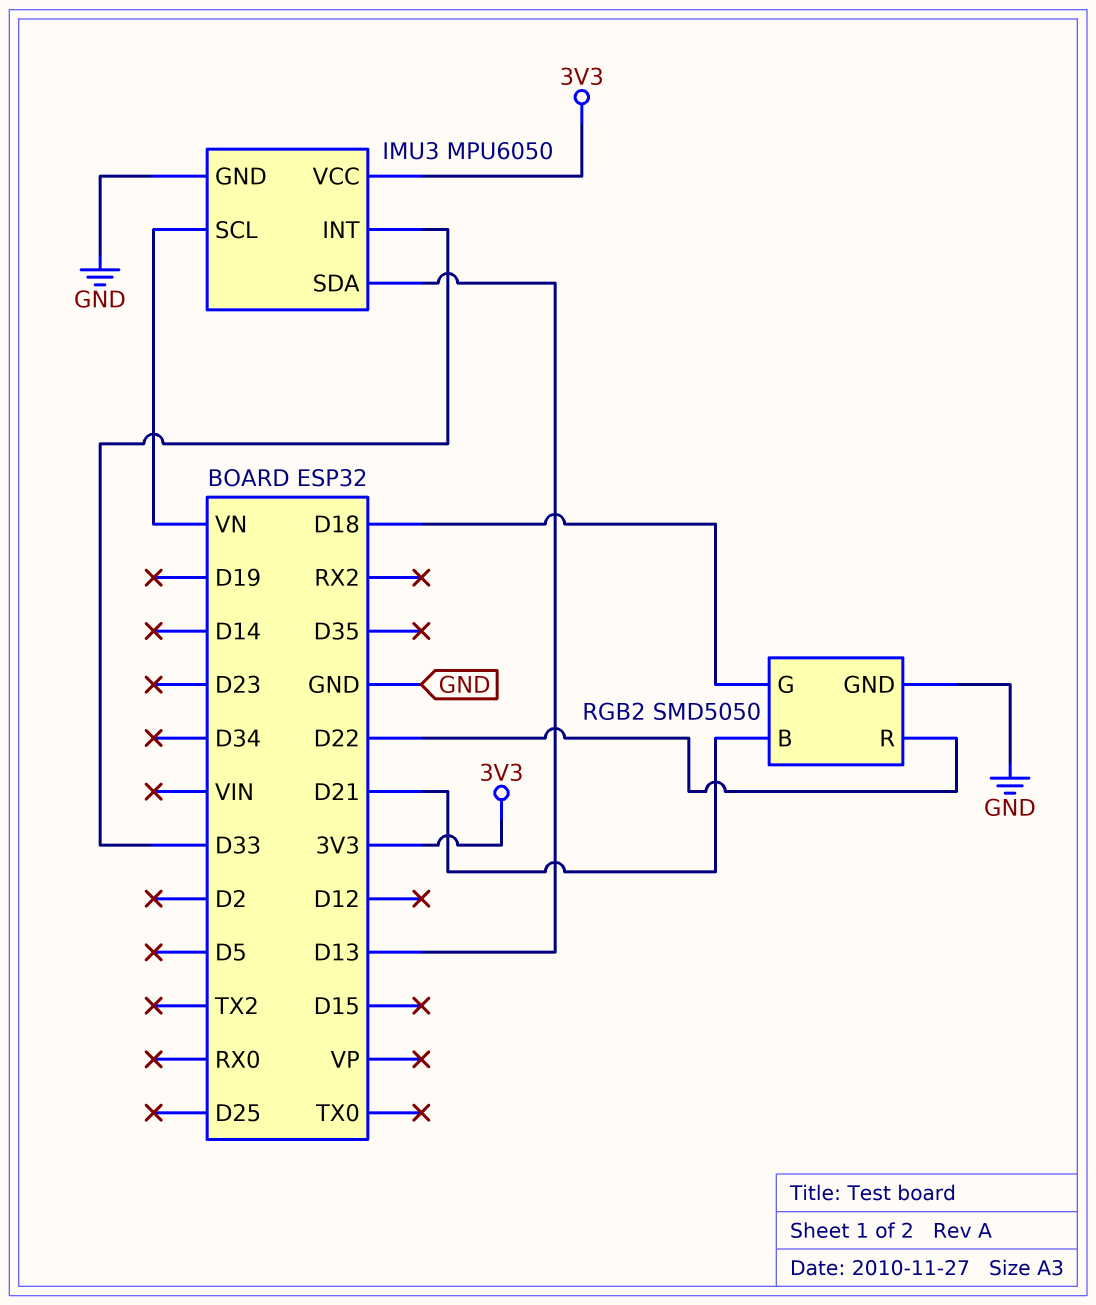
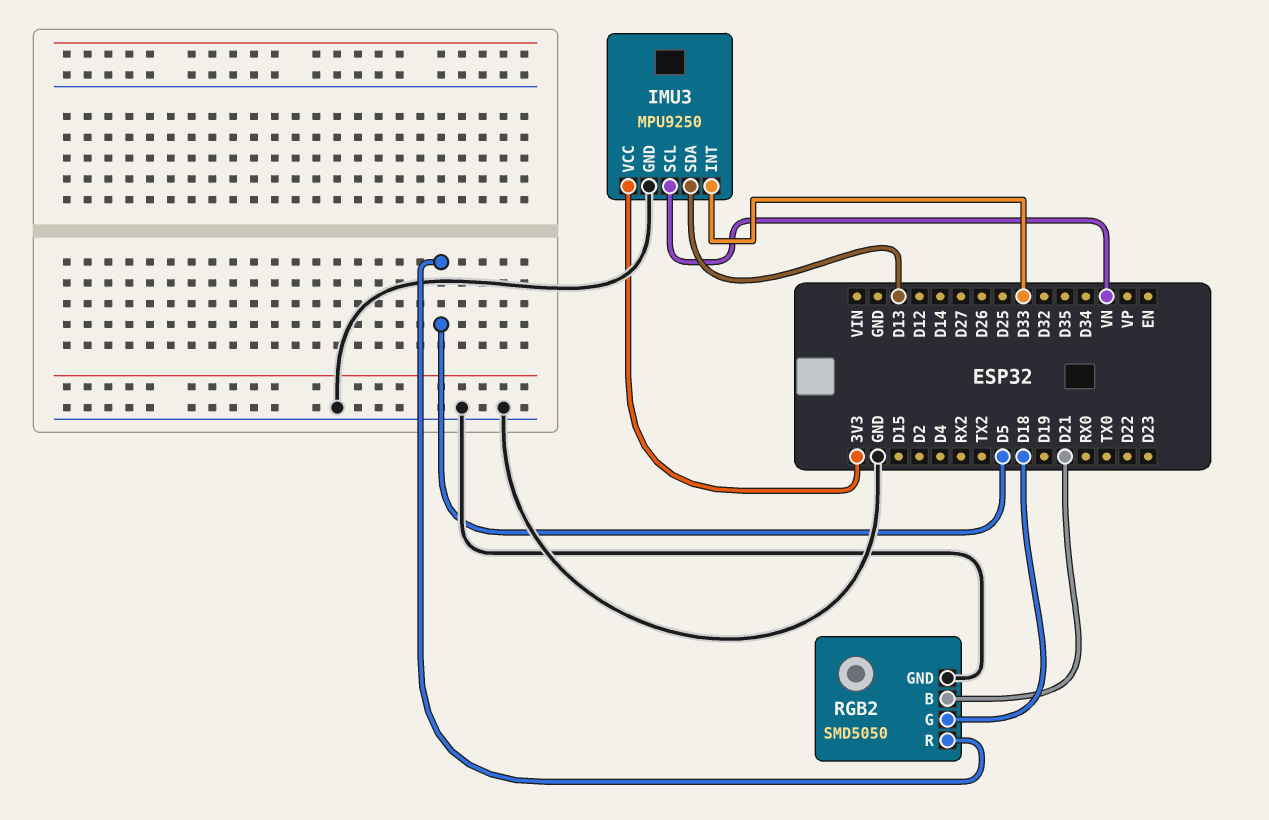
IMU3: MPU6050 -> MPU9250
RGB2 pin R: D22 -> D5

